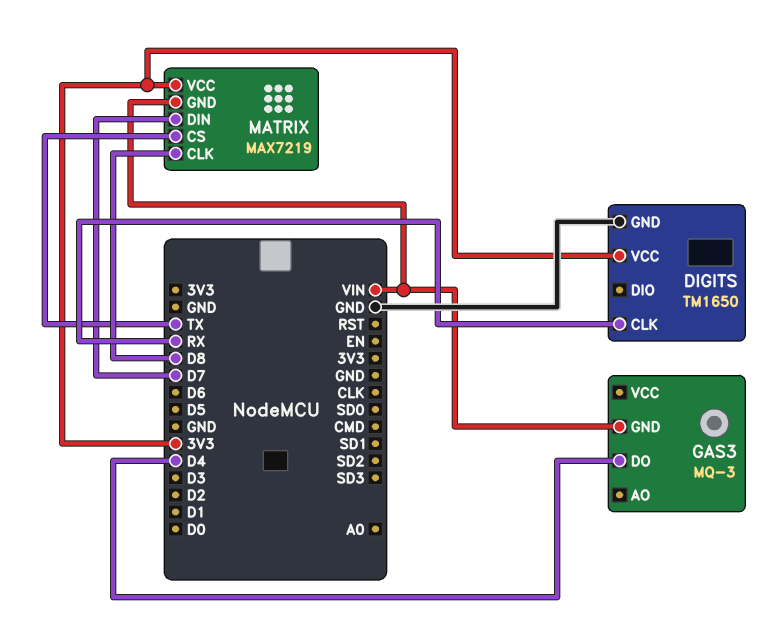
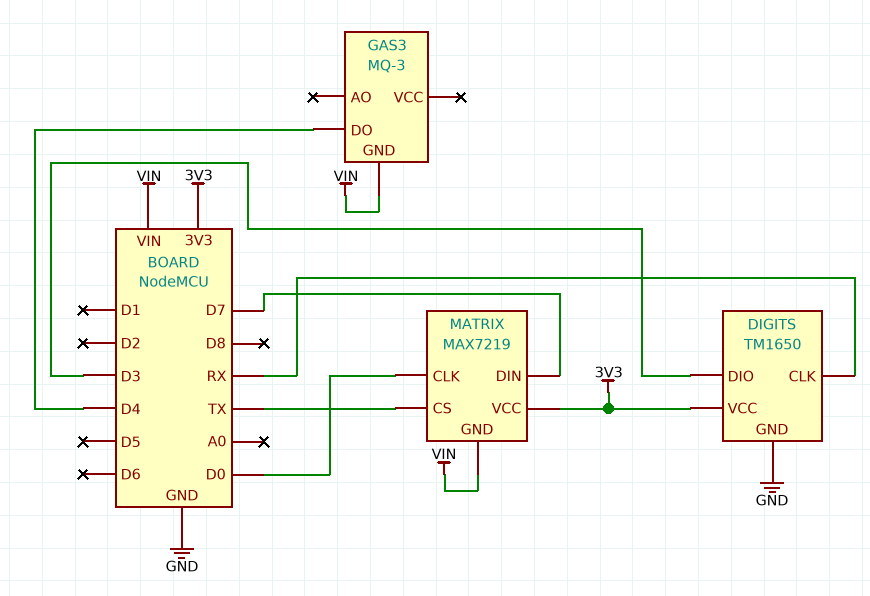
DIGITS pin DIO: none -> D3
MATRIX pin CLK: D8 -> D0

